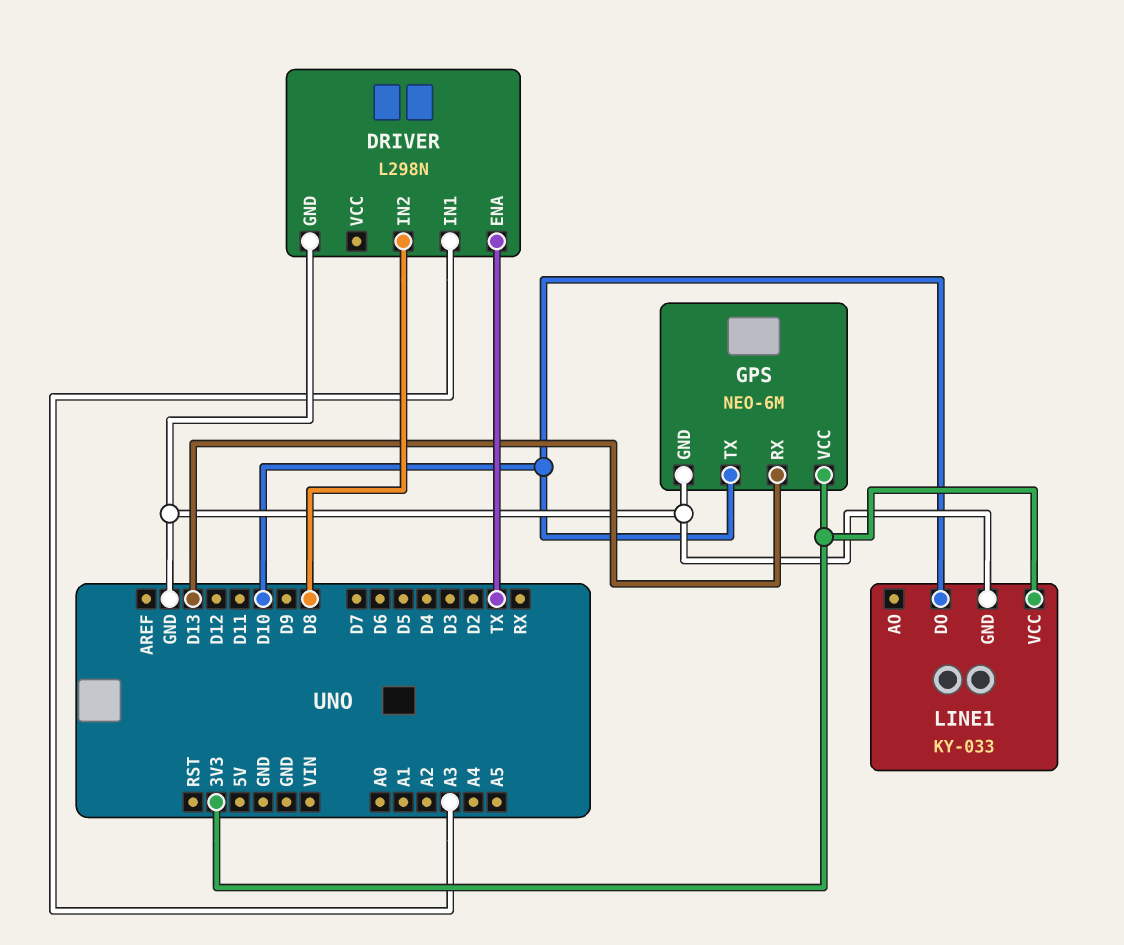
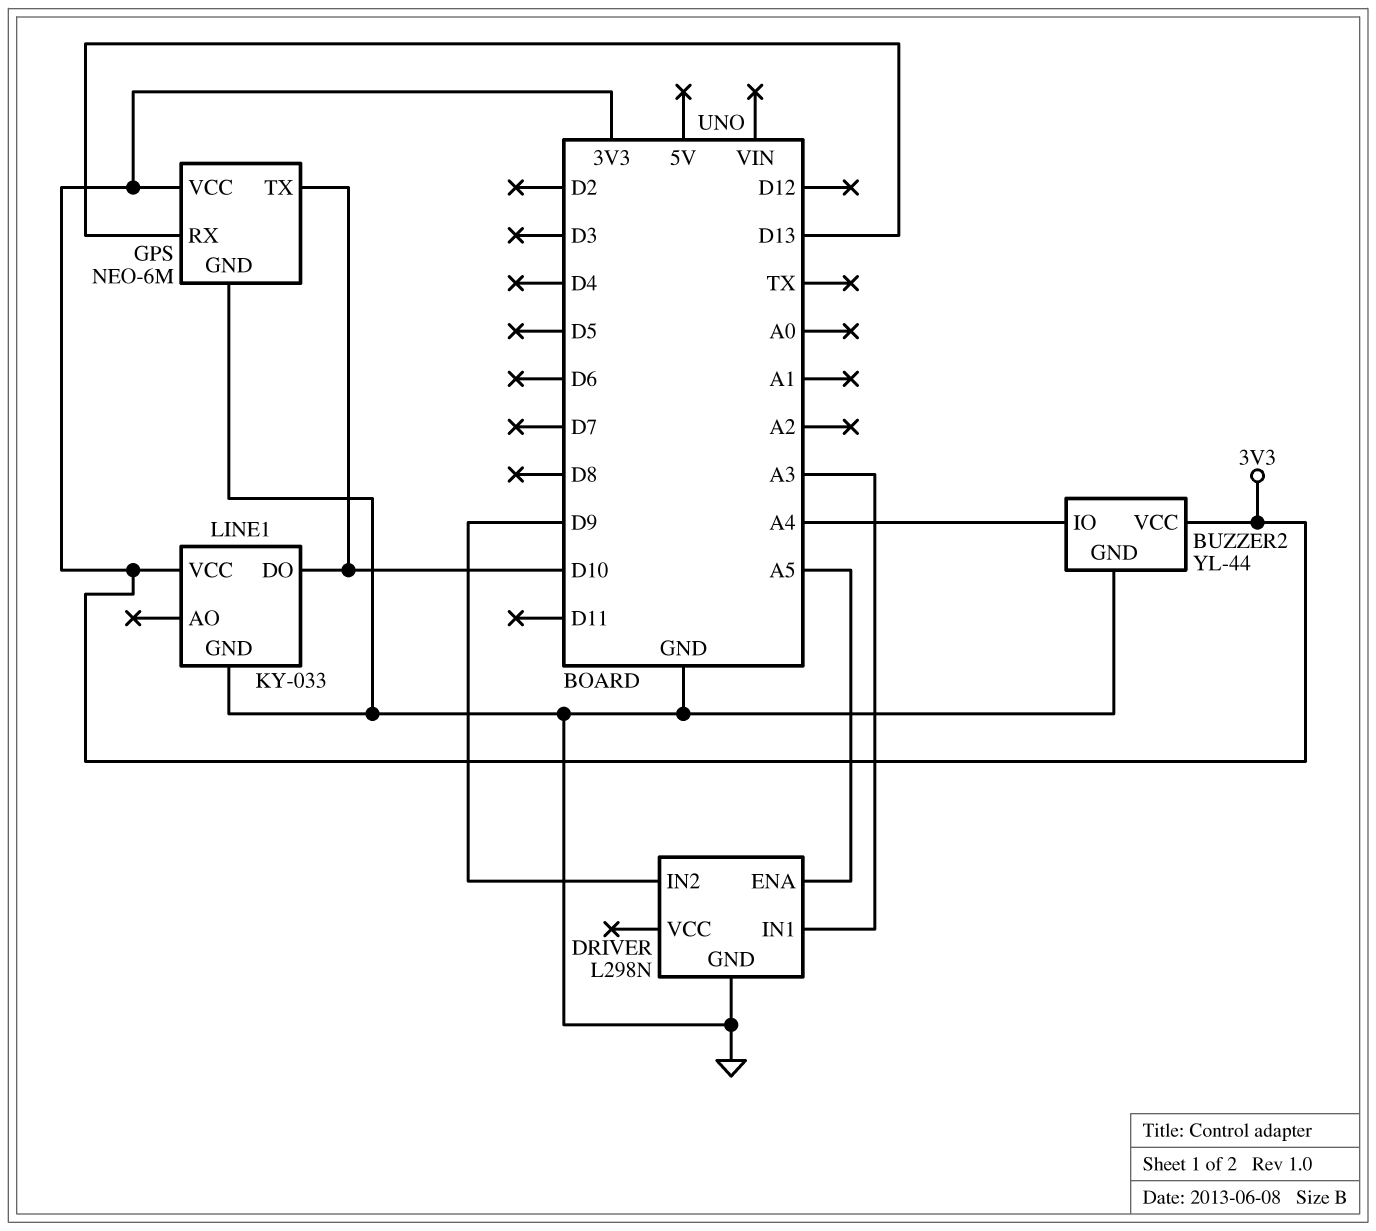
BUZZER2: none -> YL-44
BUZZER2 pin GND: none -> GND
BUZZER2 pin IO: none -> A4
BUZZER2 pin VCC: none -> 3V3
DRIVER pin ENA: TX -> A5
DRIVER pin IN2: D8 -> D9

